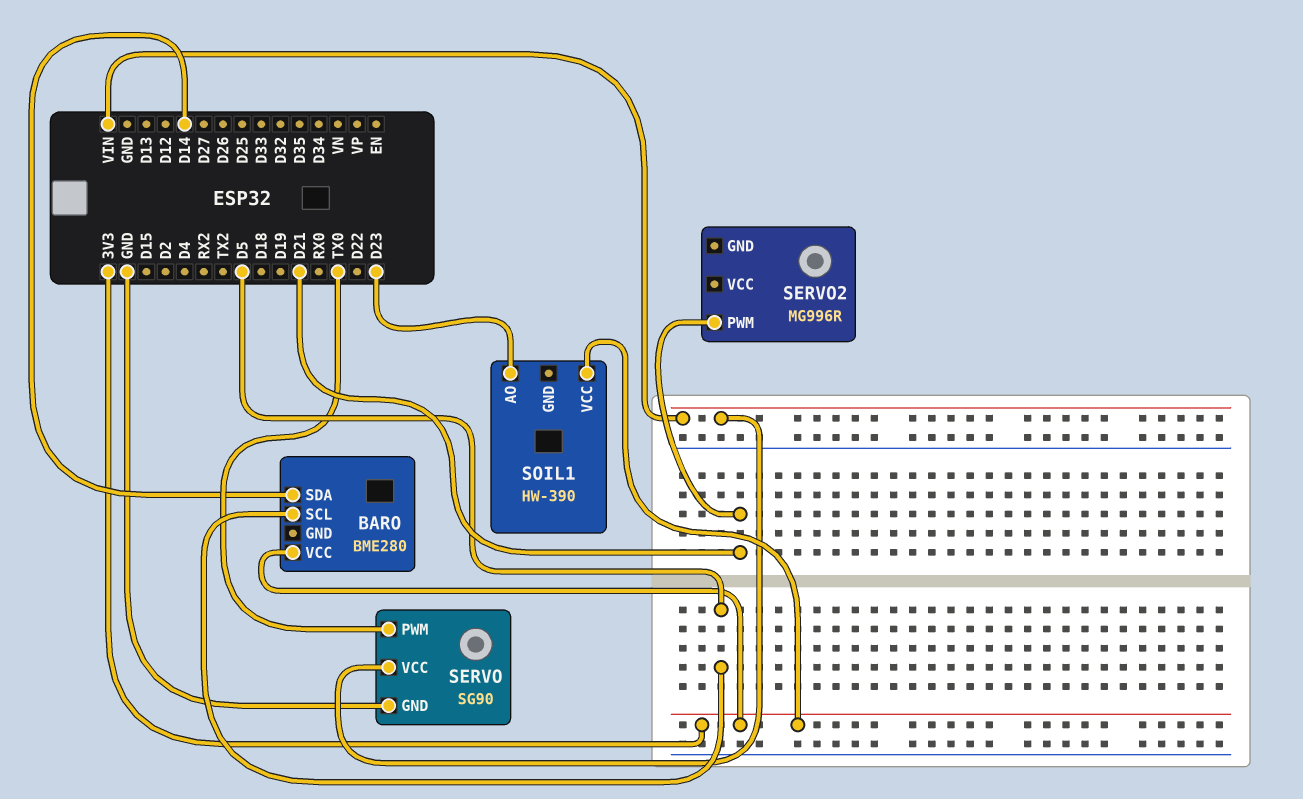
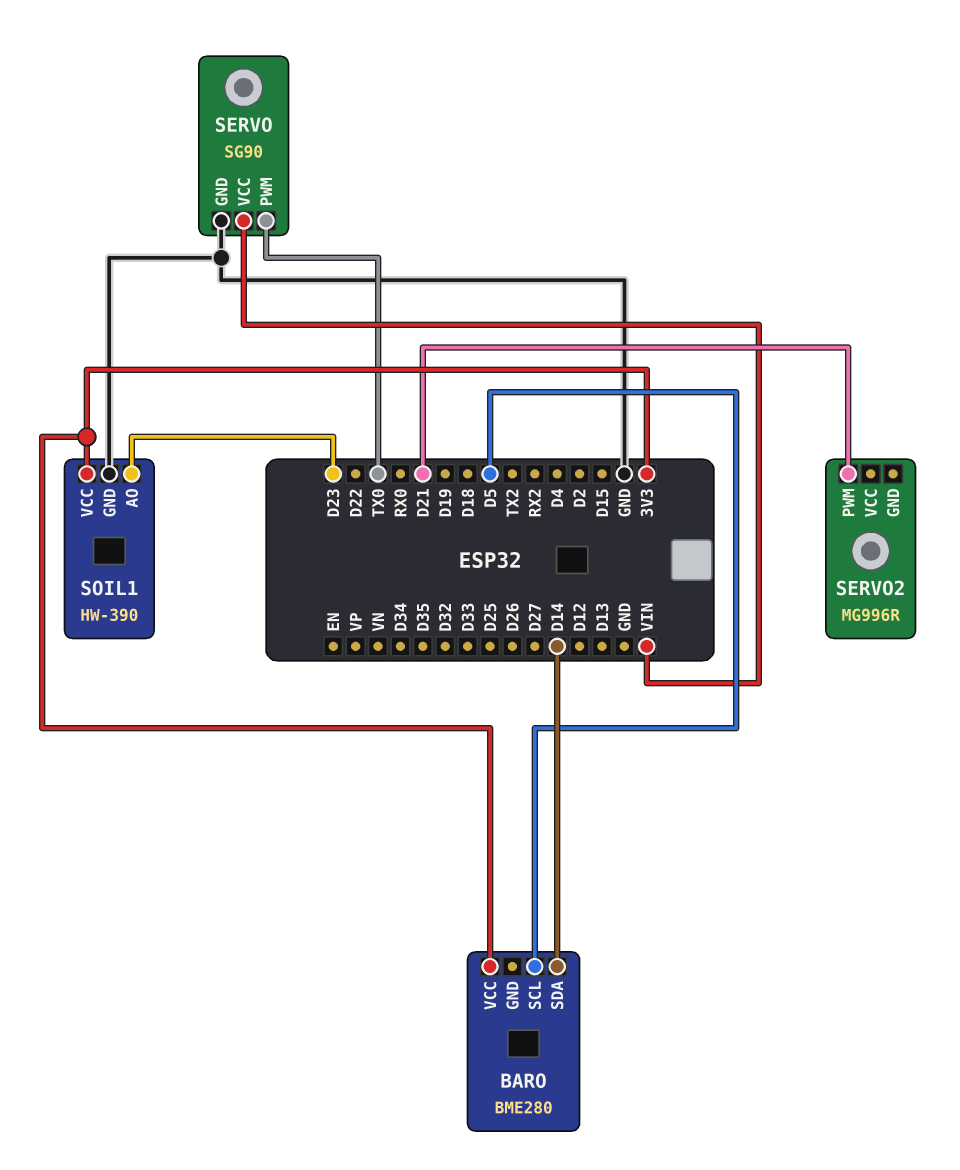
SOIL1 pin GND: none -> GND

